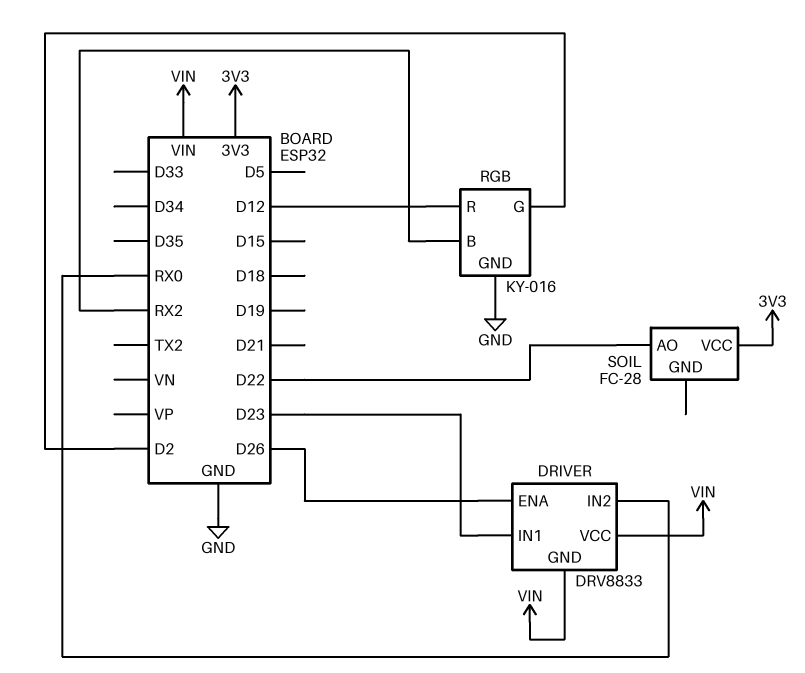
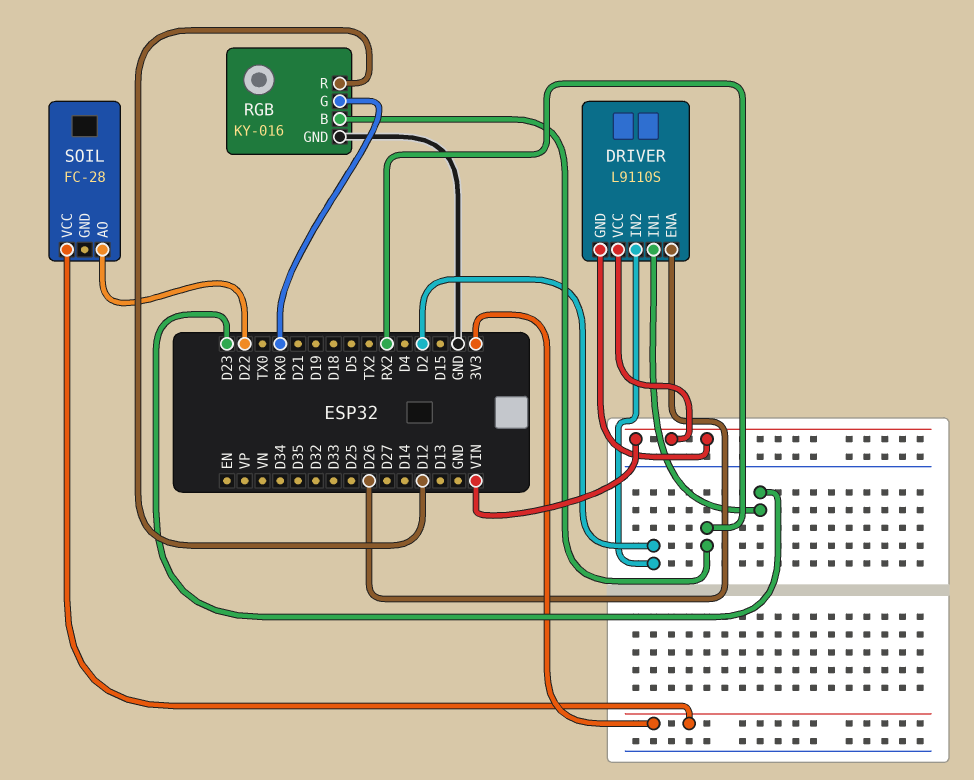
DRIVER: DRV8833 -> L9110S
DRIVER pin IN2: RX0 -> D2
RGB pin G: D2 -> RX0

